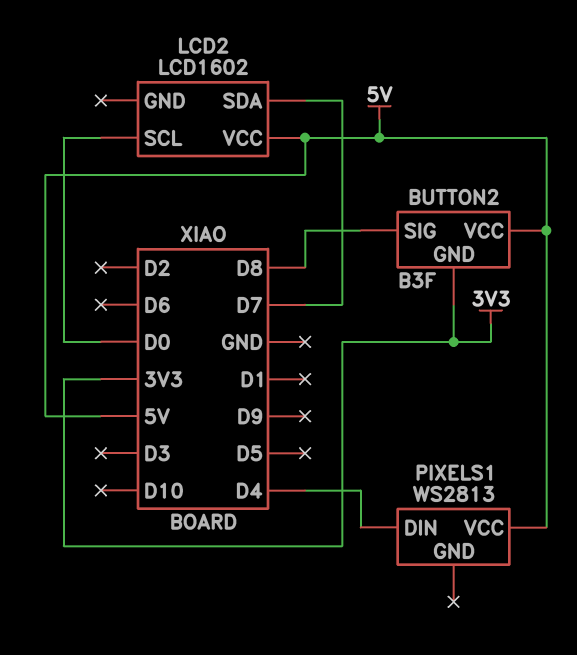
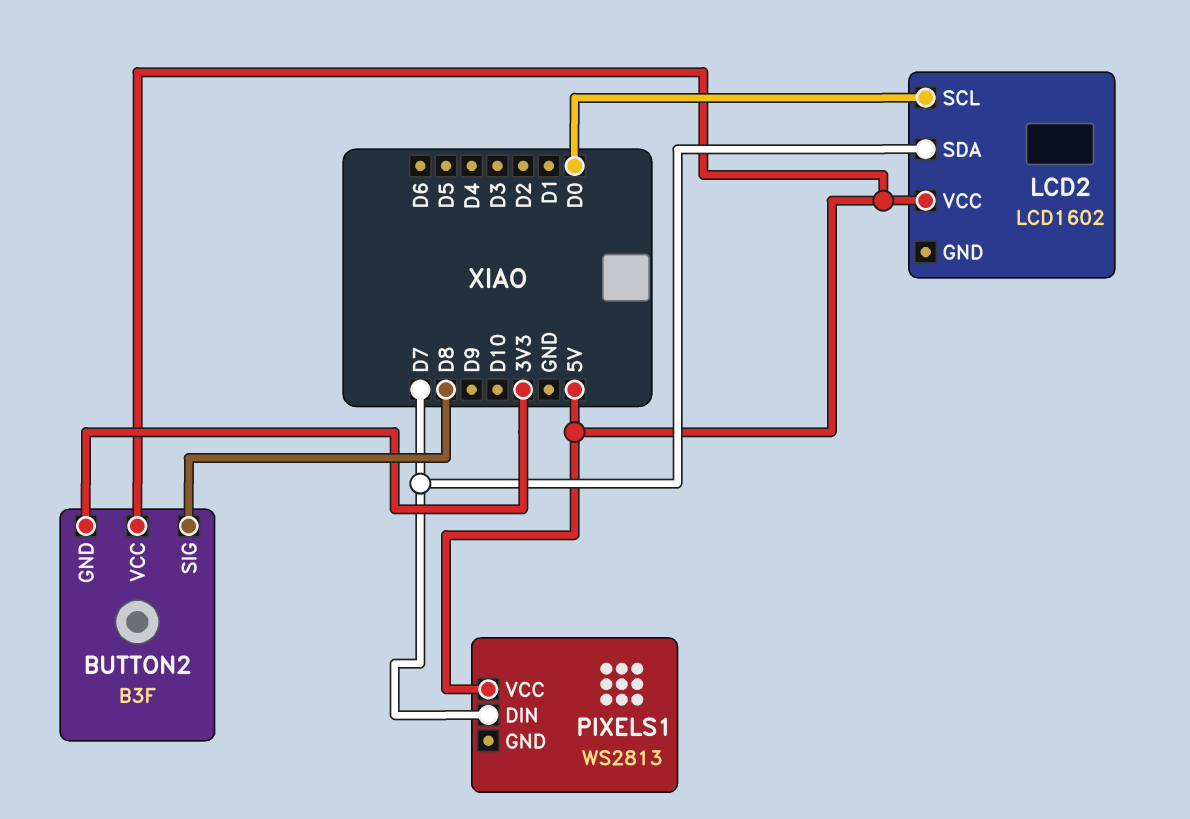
PIXELS1 pin DIN: D4 -> D7

